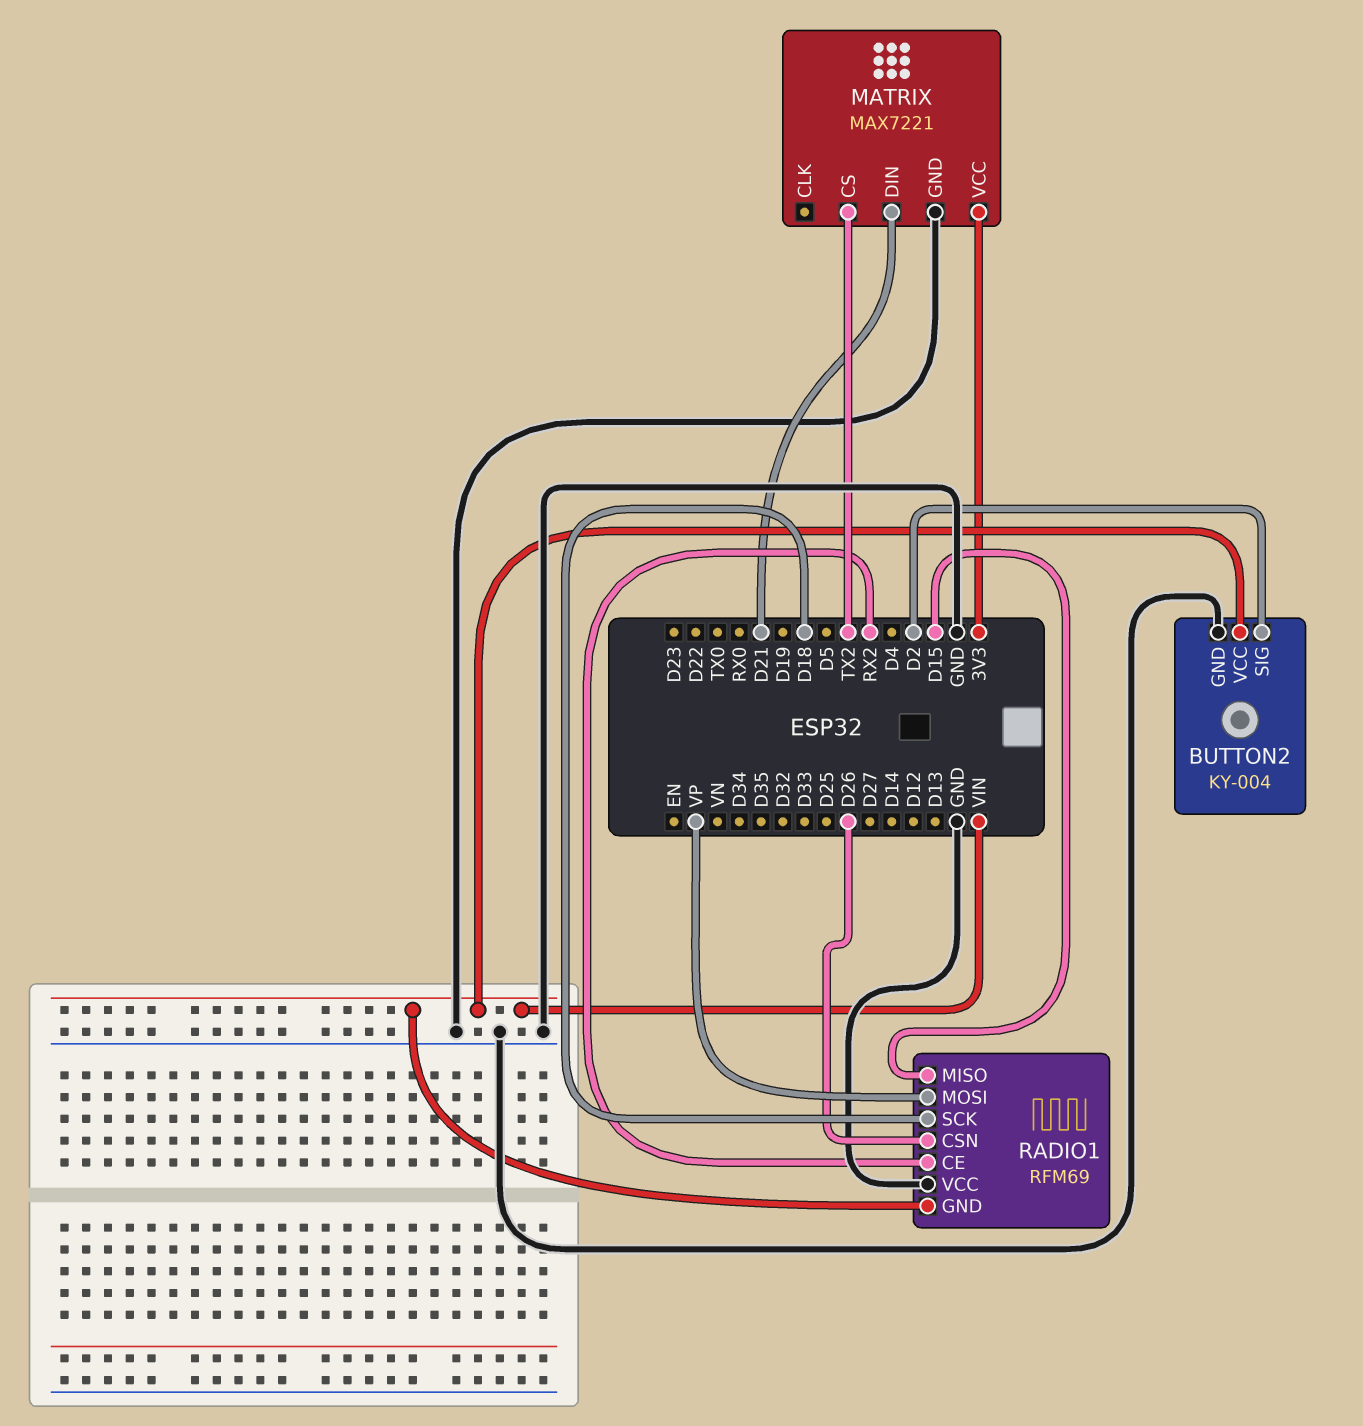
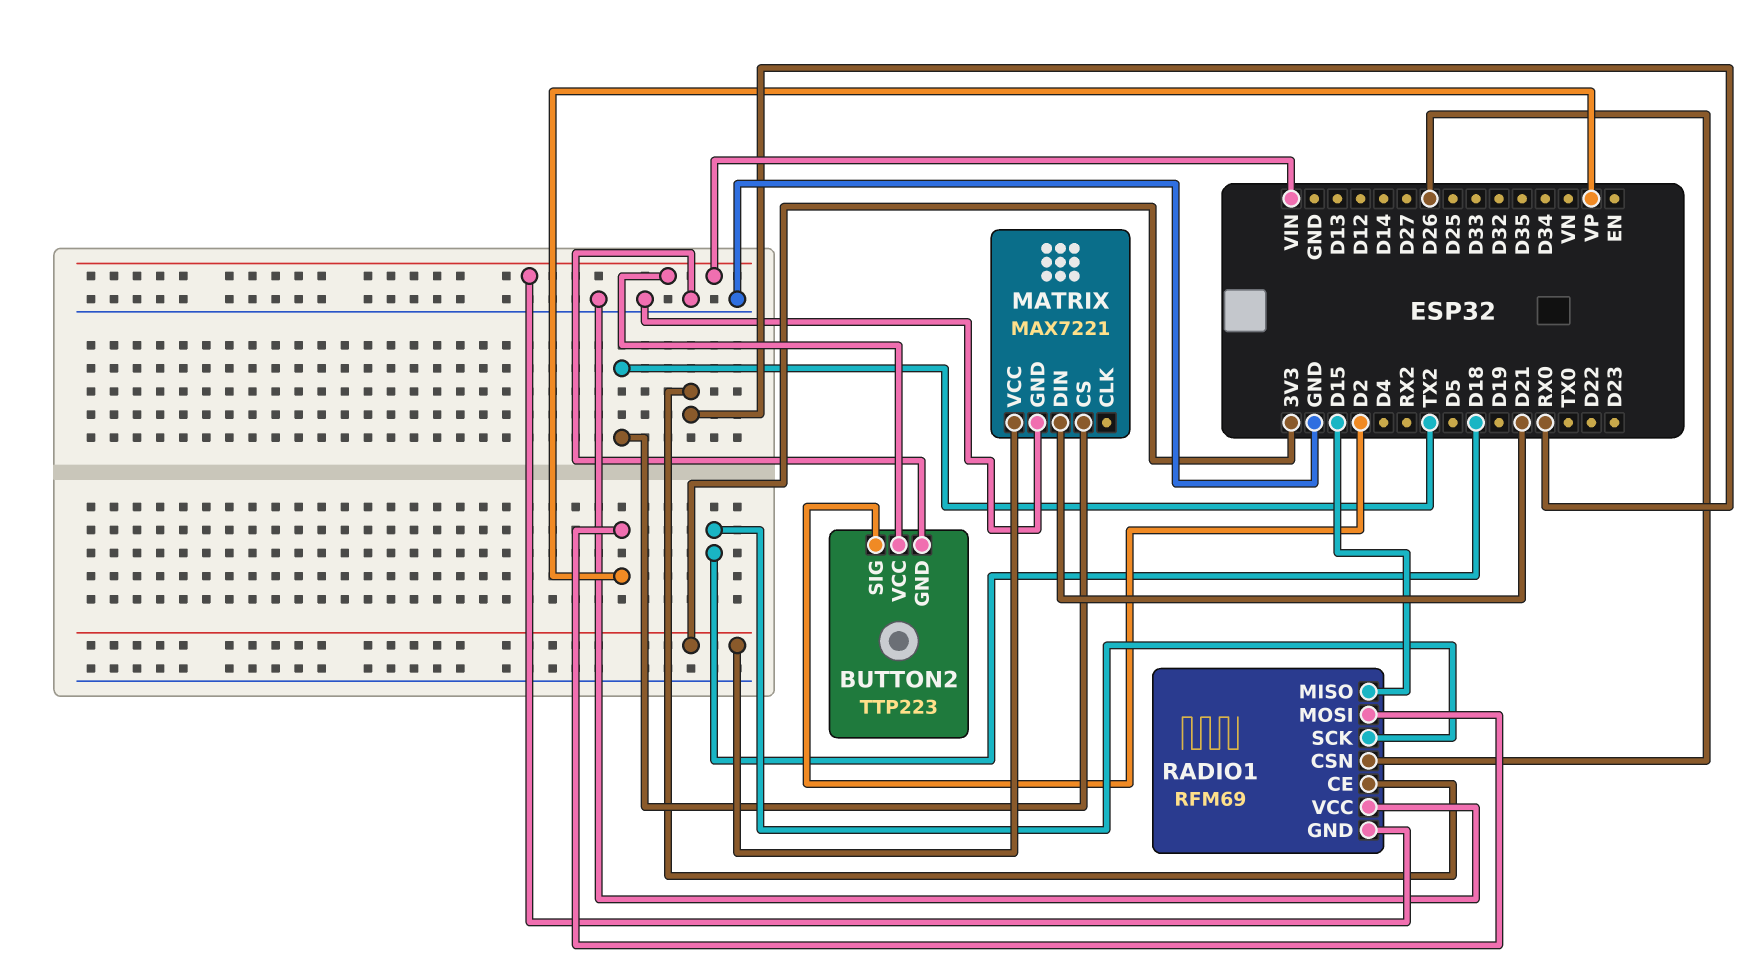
BUTTON2: KY-004 -> TTP223
RADIO1 pin CE: RX2 -> RX0

